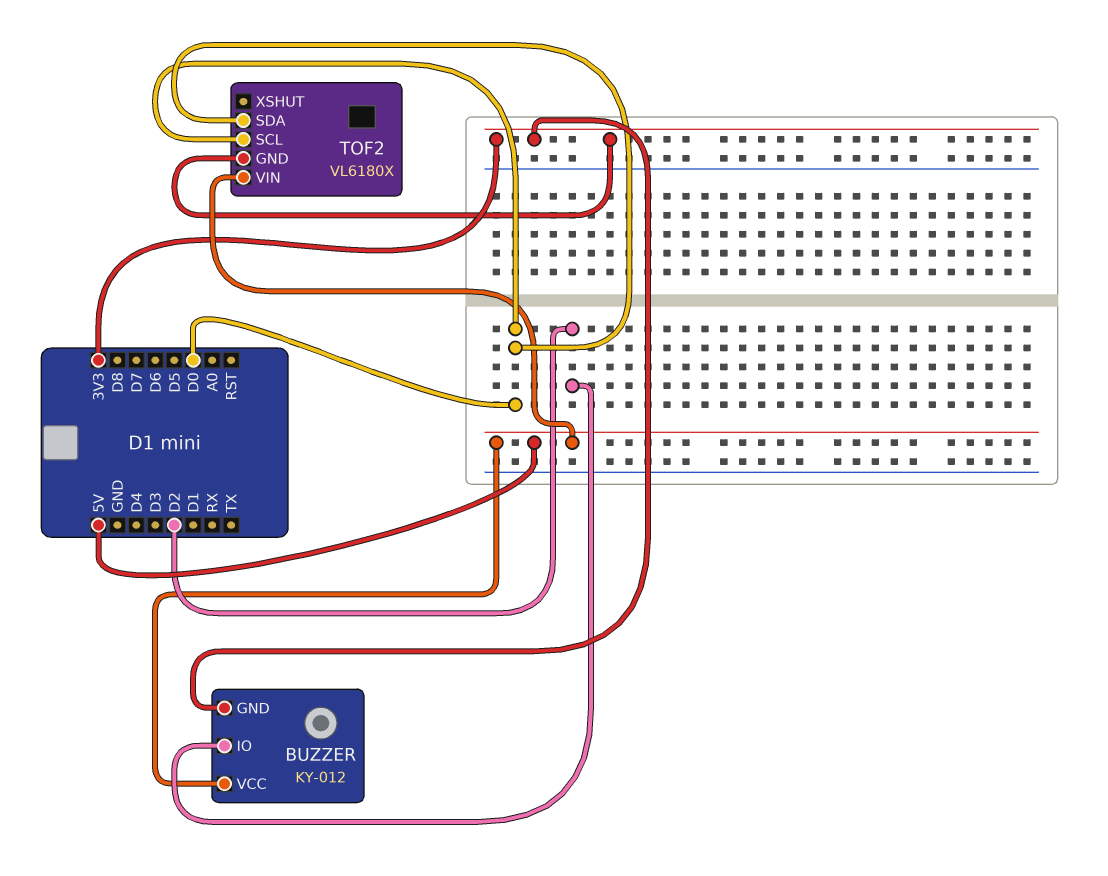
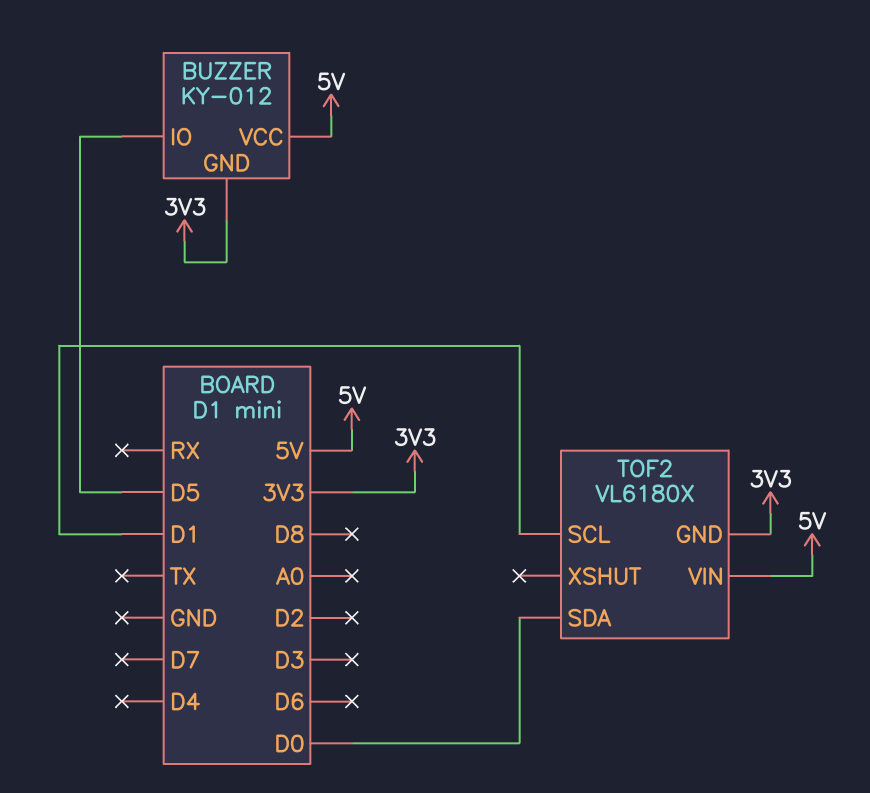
BUZZER pin IO: D2 -> D5
TOF2 pin SCL: D0 -> D1

